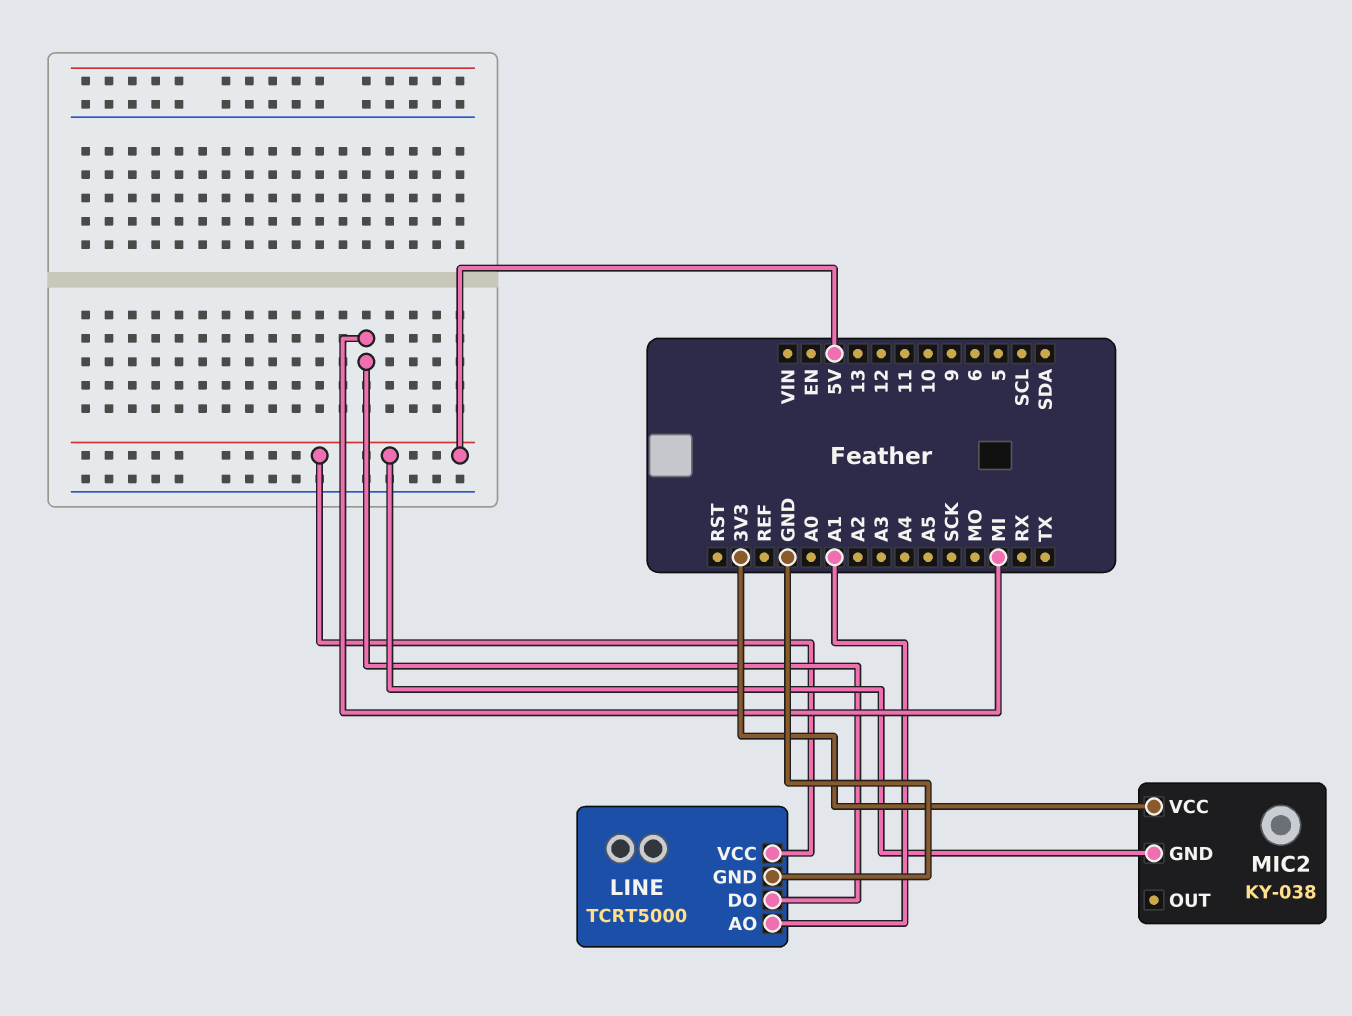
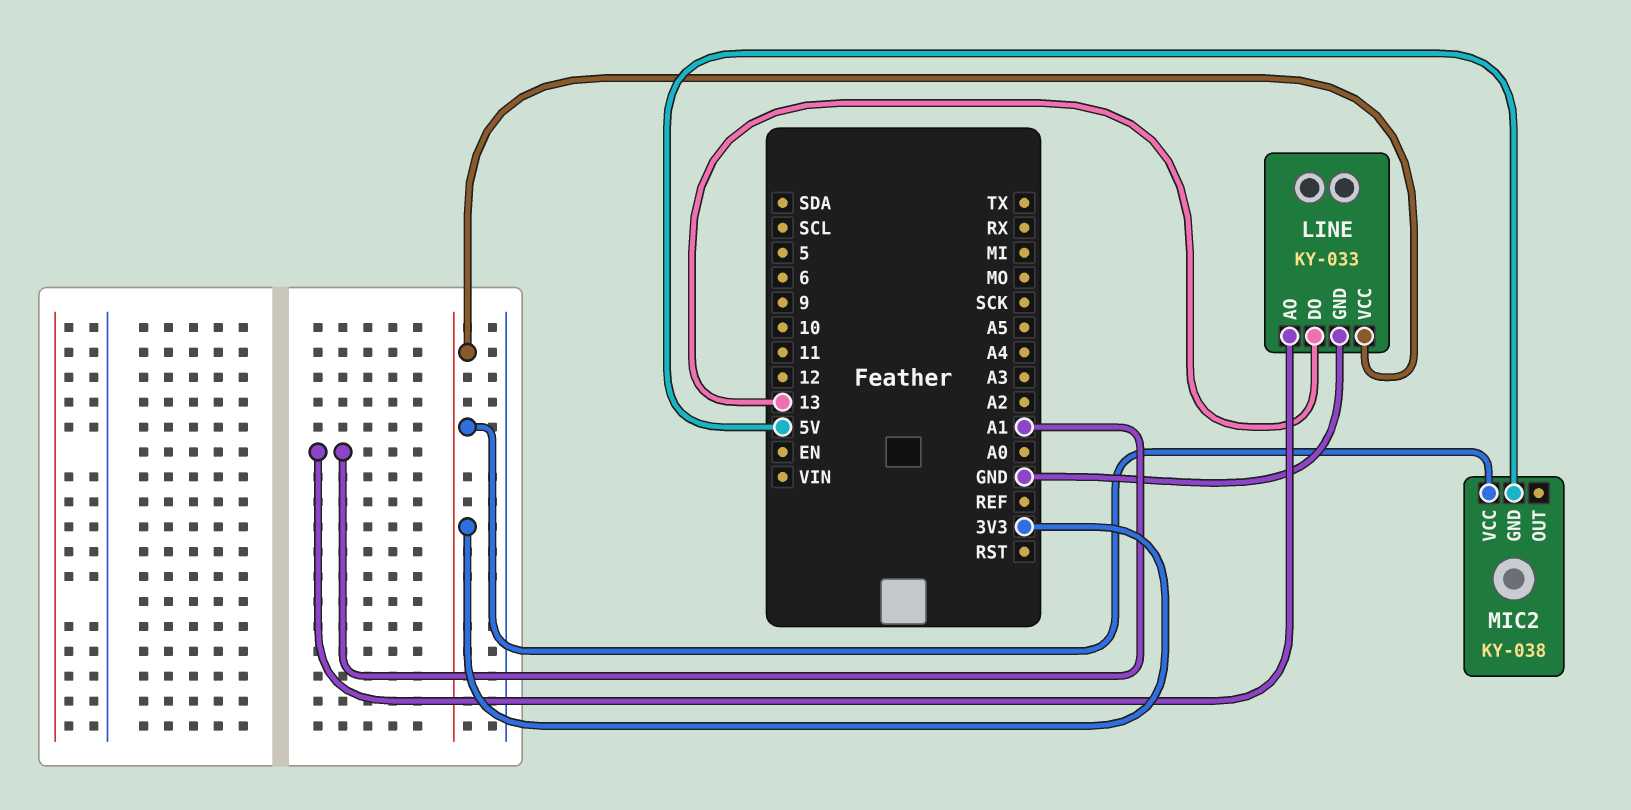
LINE: TCRT5000 -> KY-033
LINE pin DO: MI -> 13
LINE pin VCC: 5V -> 3V3

